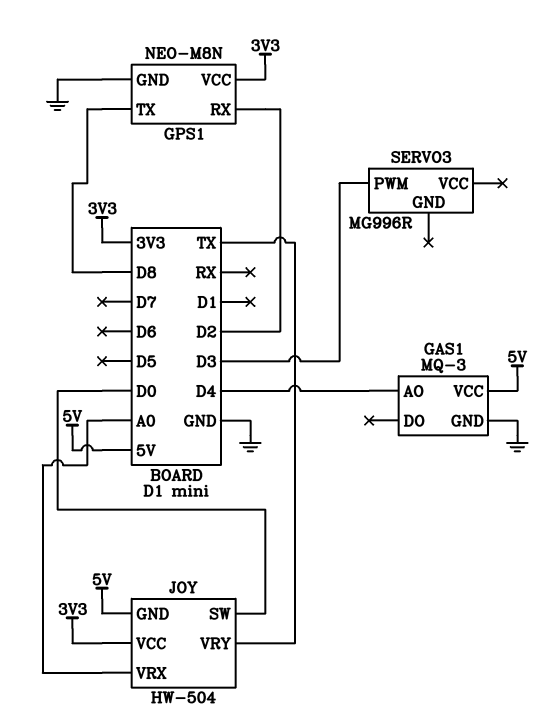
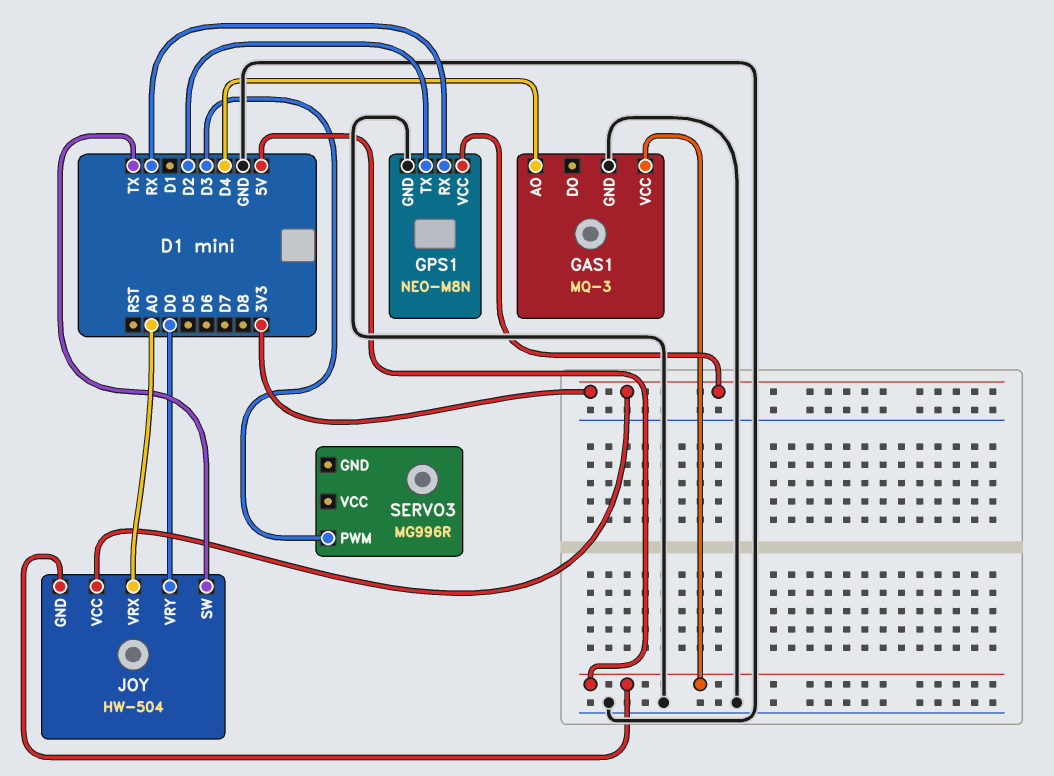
GPS1 pin RX: D2 -> RX
GPS1 pin TX: D8 -> D2
JOY pin SW: D0 -> TX
JOY pin VRY: TX -> D0

